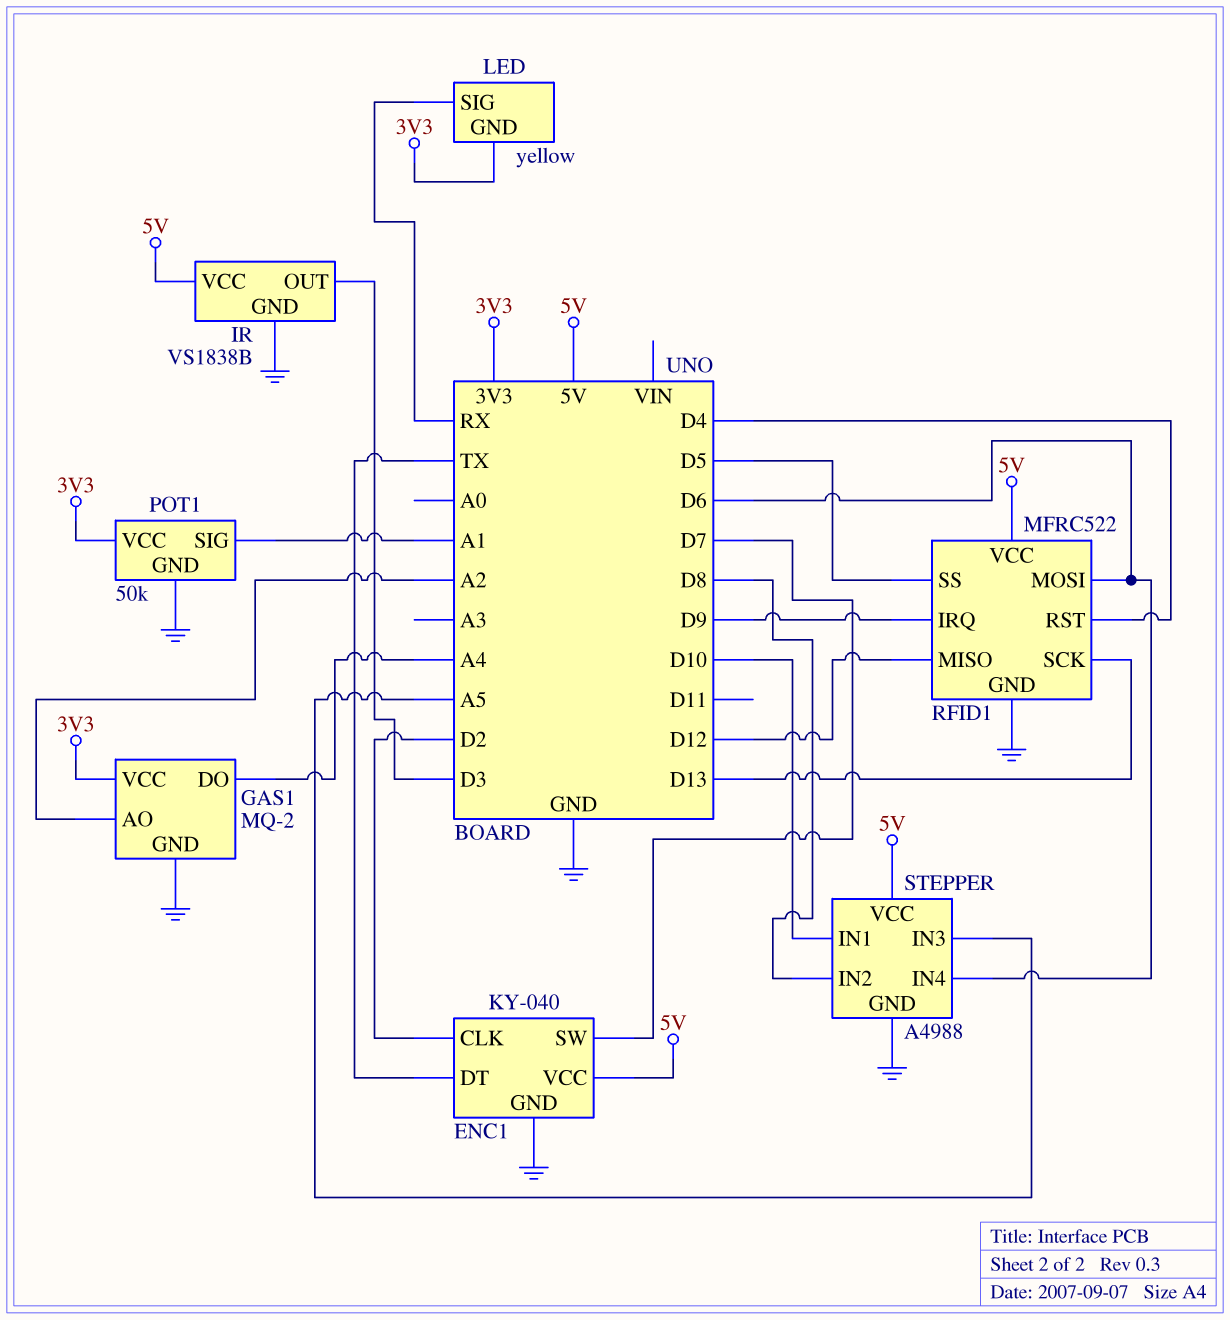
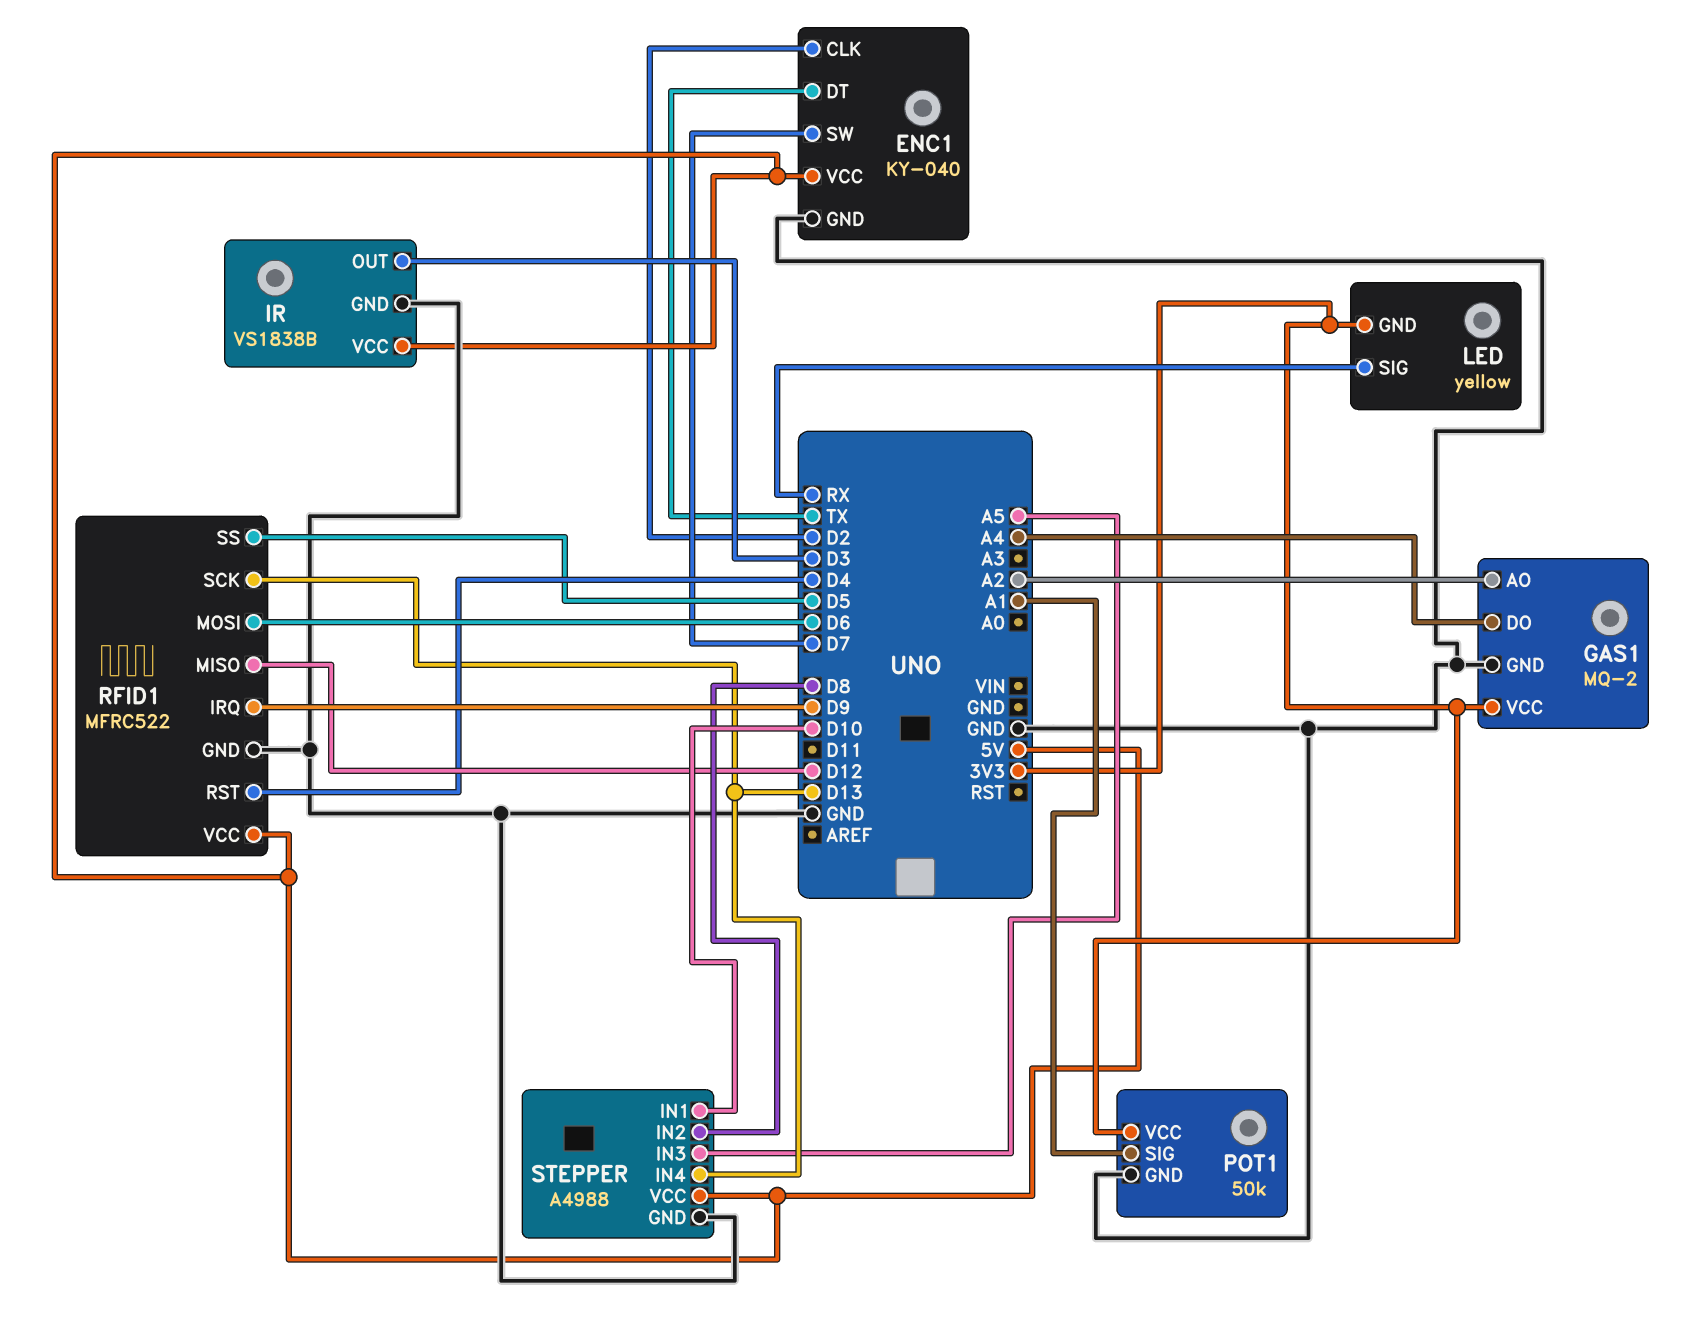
STEPPER pin IN4: D6 -> D13

